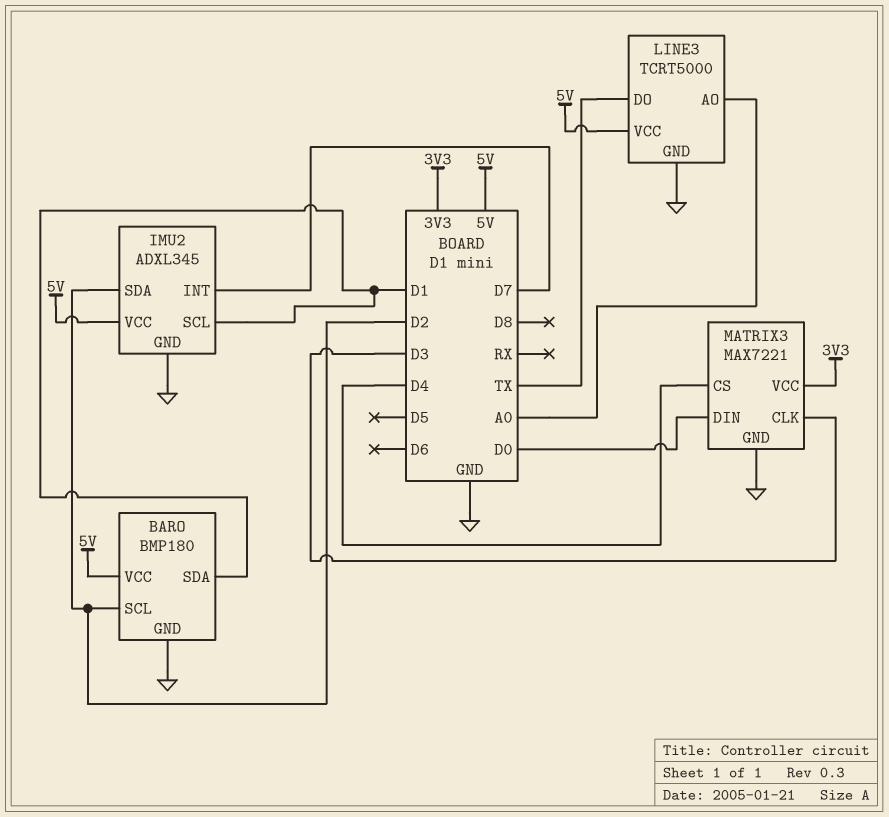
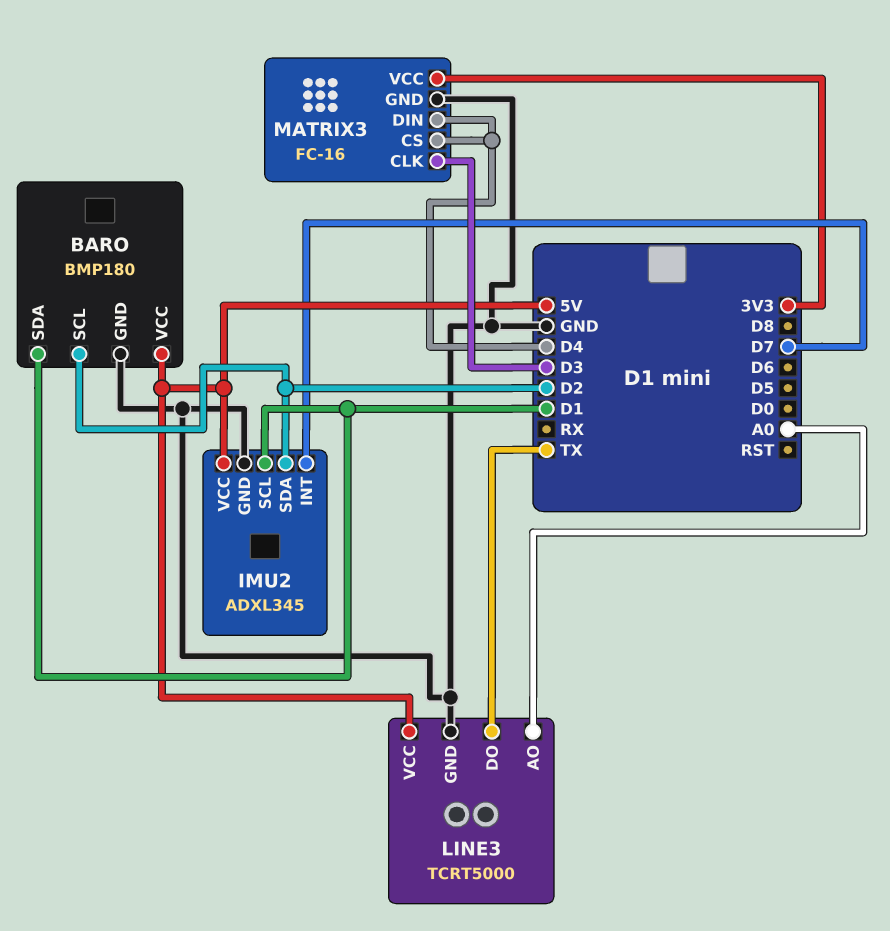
MATRIX3: MAX7221 -> FC-16
MATRIX3 pin DIN: D0 -> D4

